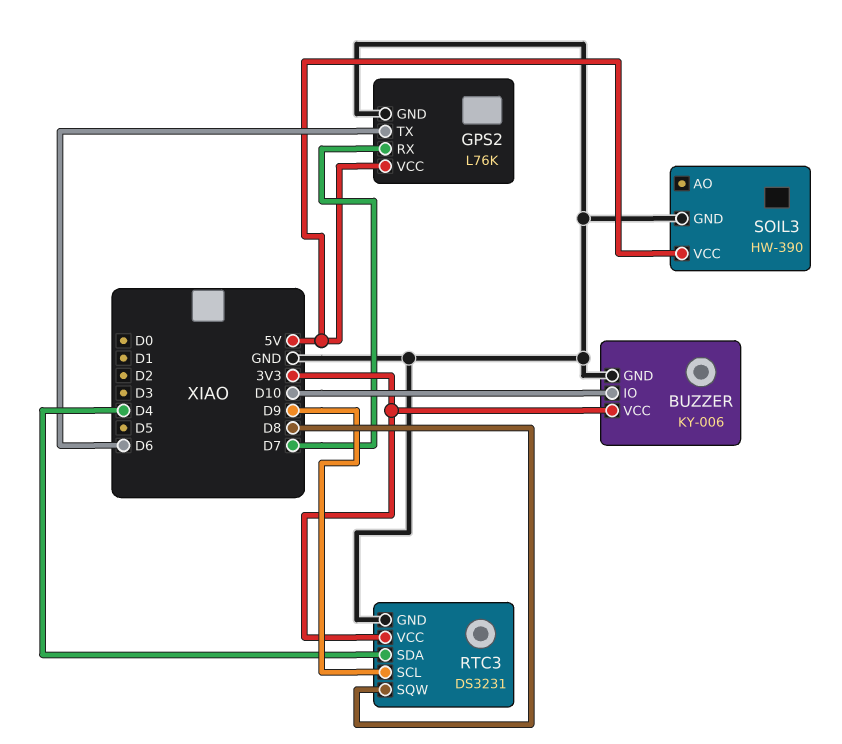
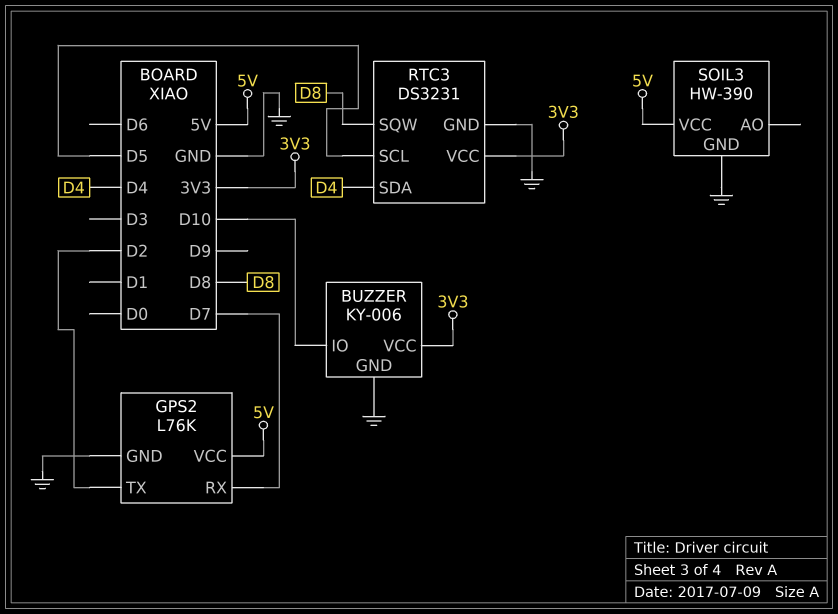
GPS2 pin TX: D6 -> D2
RTC3 pin SCL: D9 -> D5

